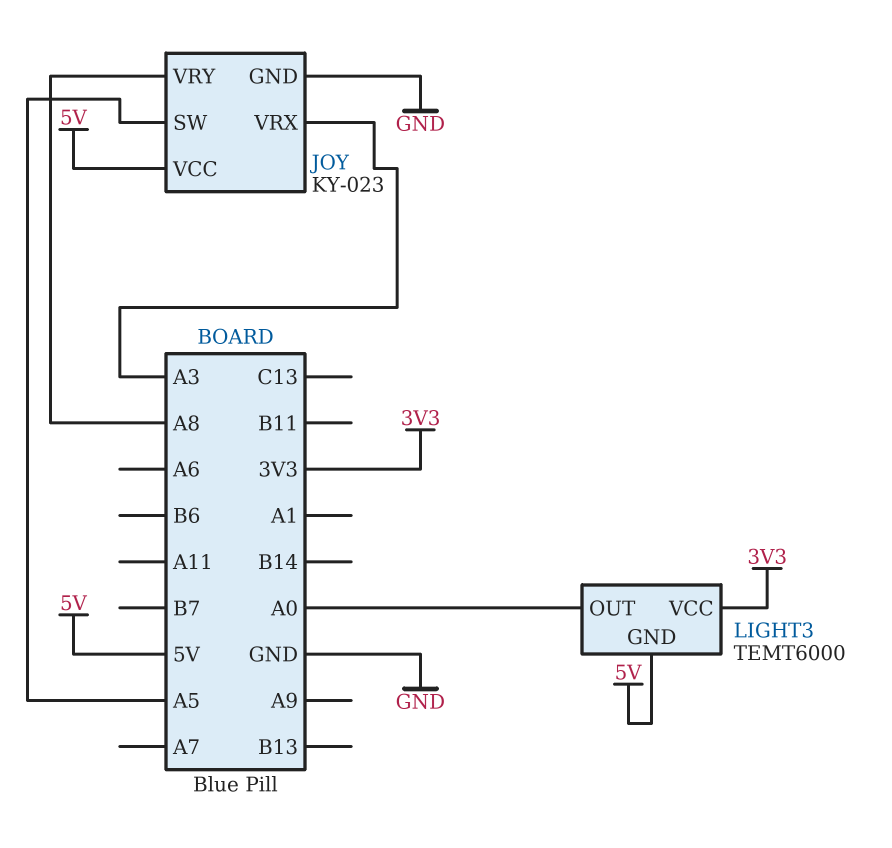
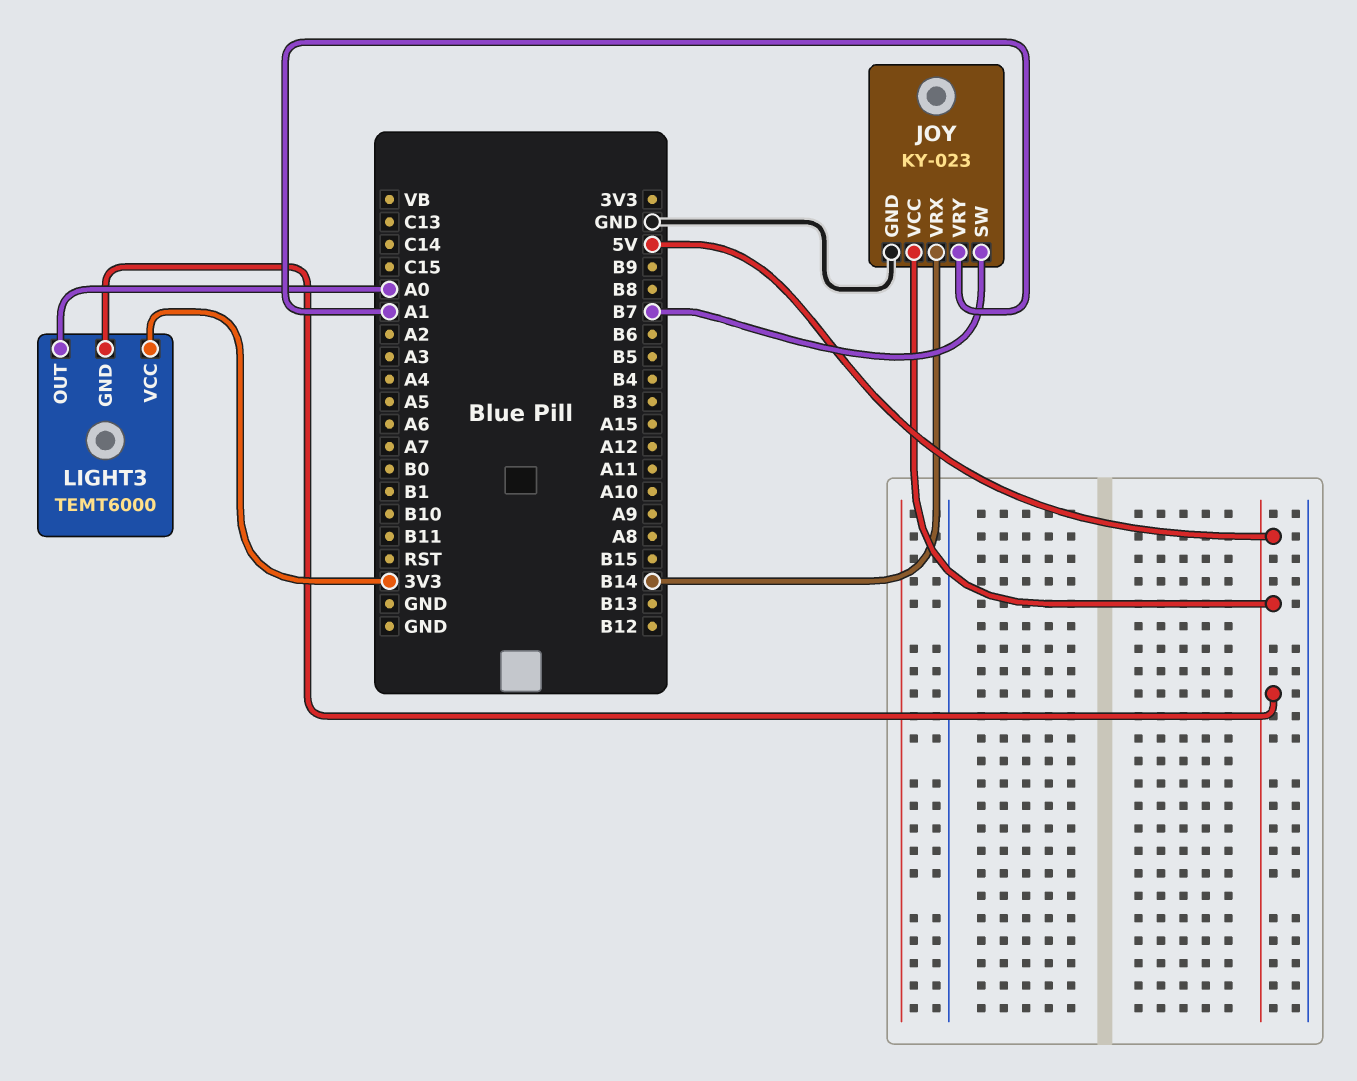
JOY pin SW: A5 -> B7
JOY pin VRX: A3 -> B14
JOY pin VRY: A8 -> A1

